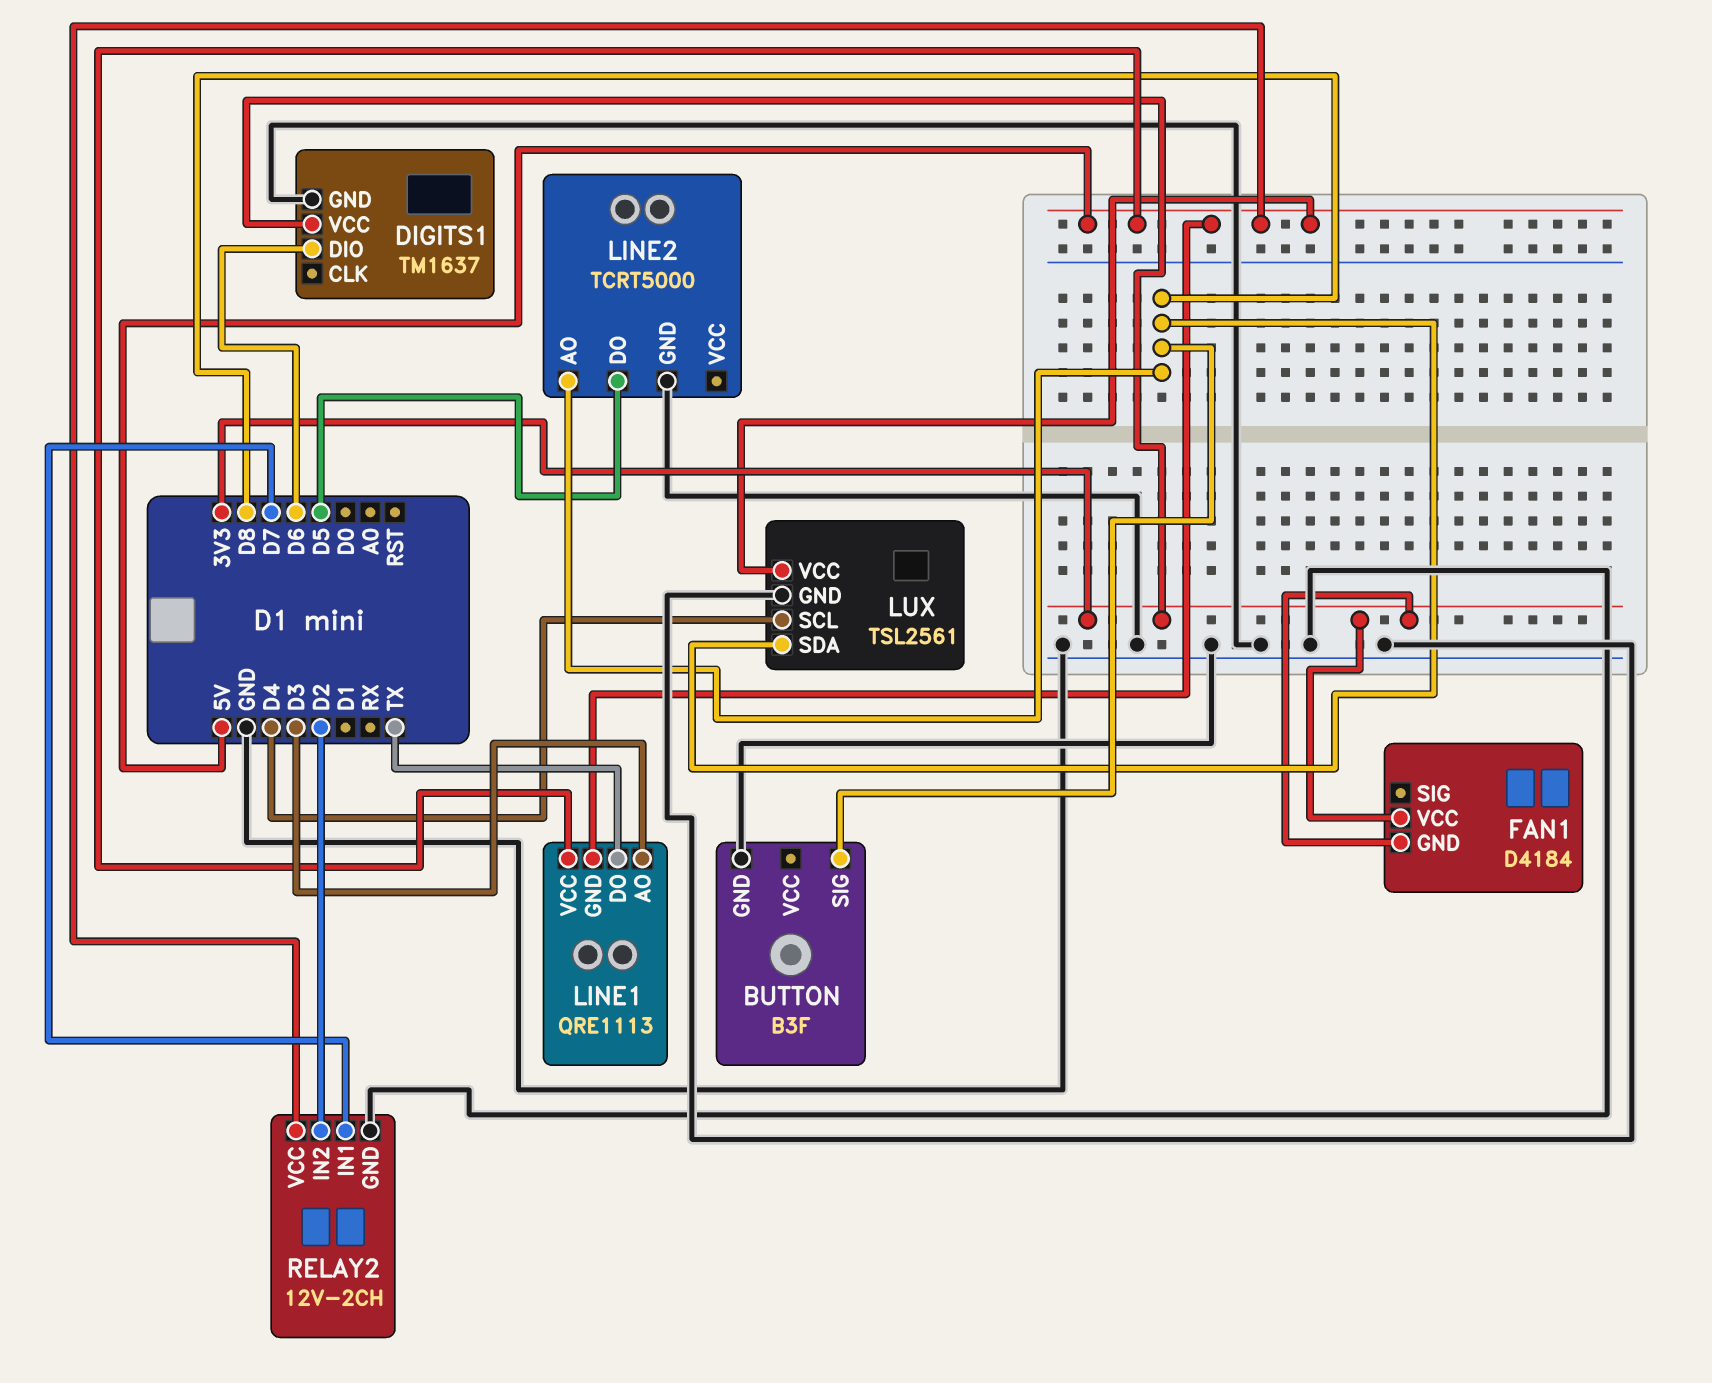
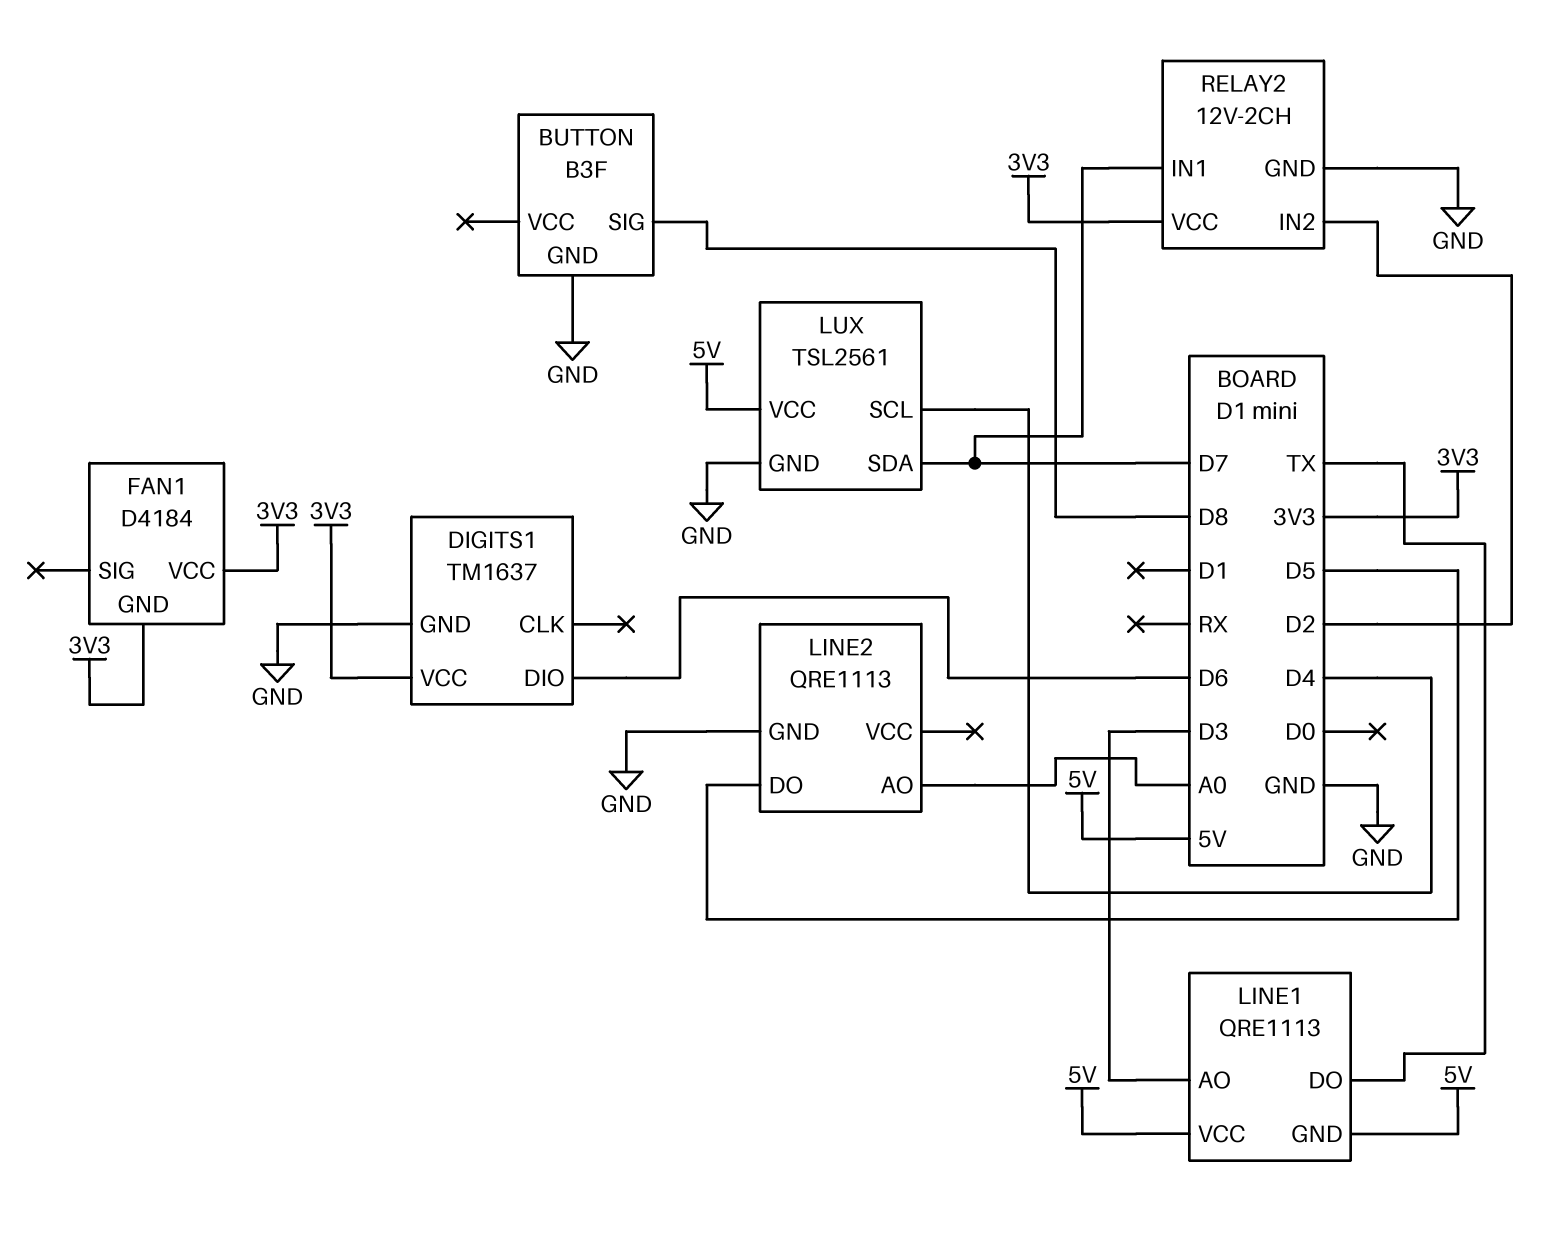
LINE2: TCRT5000 -> QRE1113
LINE2 pin AO: D8 -> A0
LUX pin SDA: D8 -> D7
RELAY2 pin VCC: 5V -> 3V3

